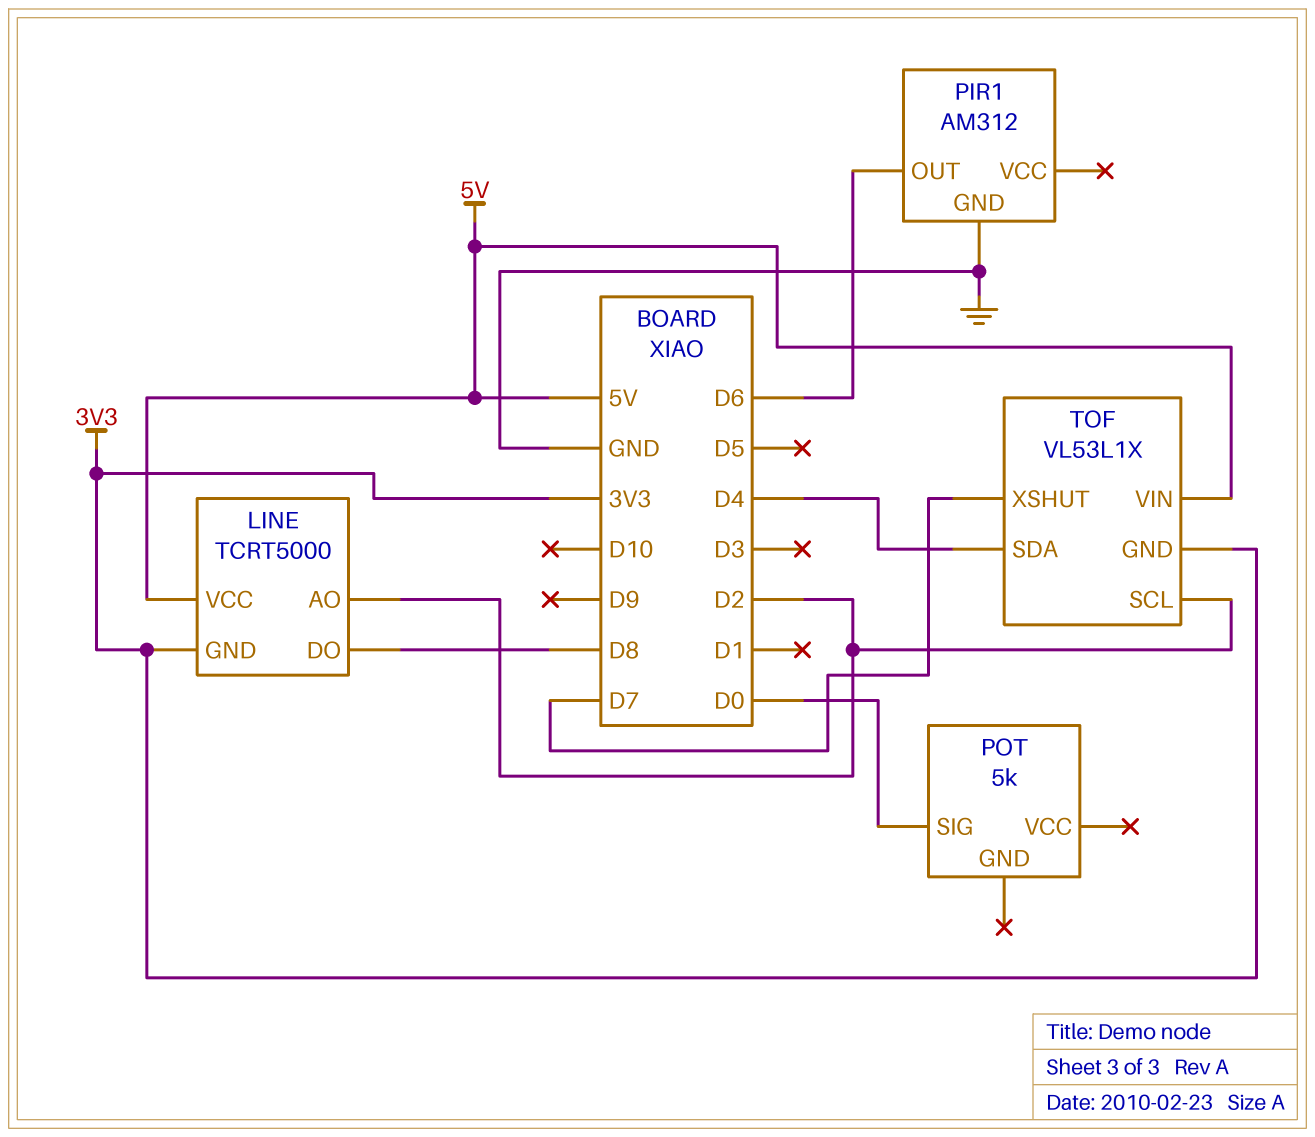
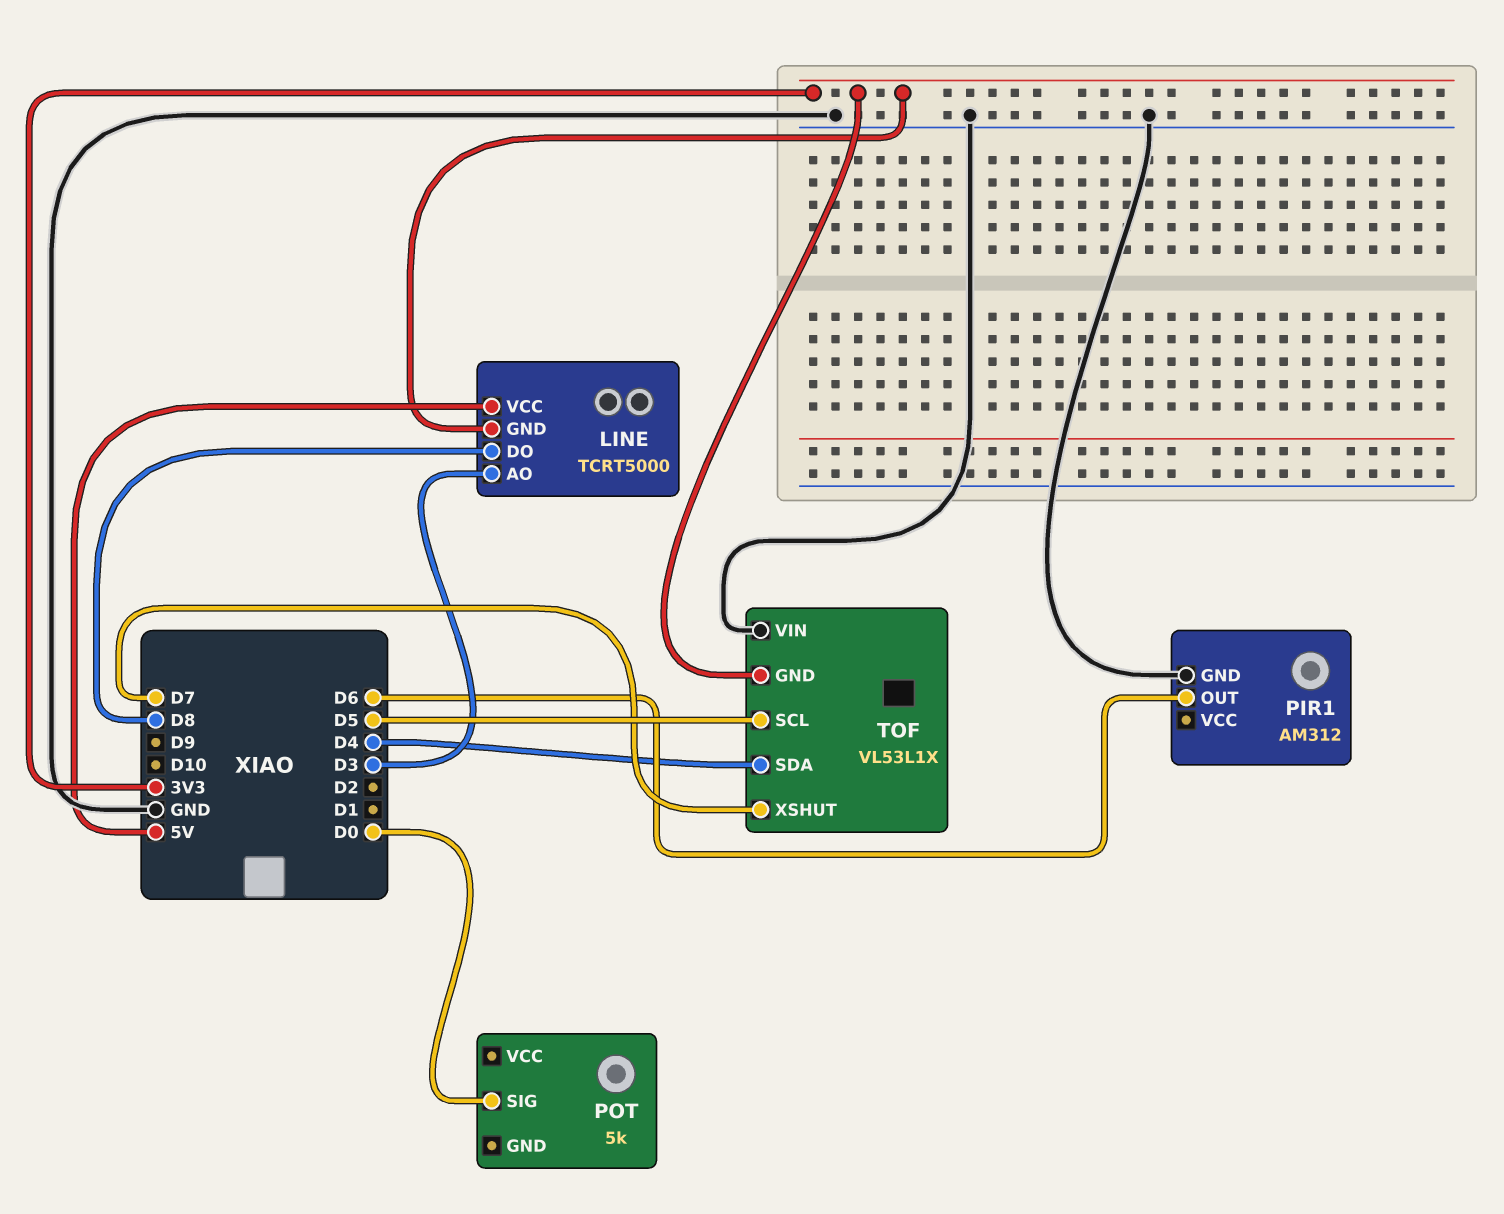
LINE pin AO: D2 -> D3
TOF pin SCL: D2 -> D5
TOF pin VIN: 5V -> GND

